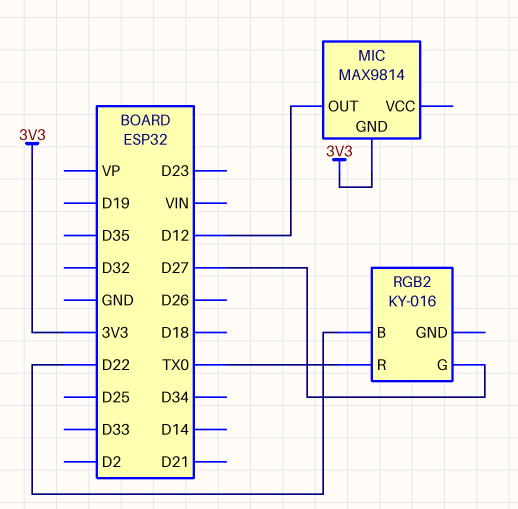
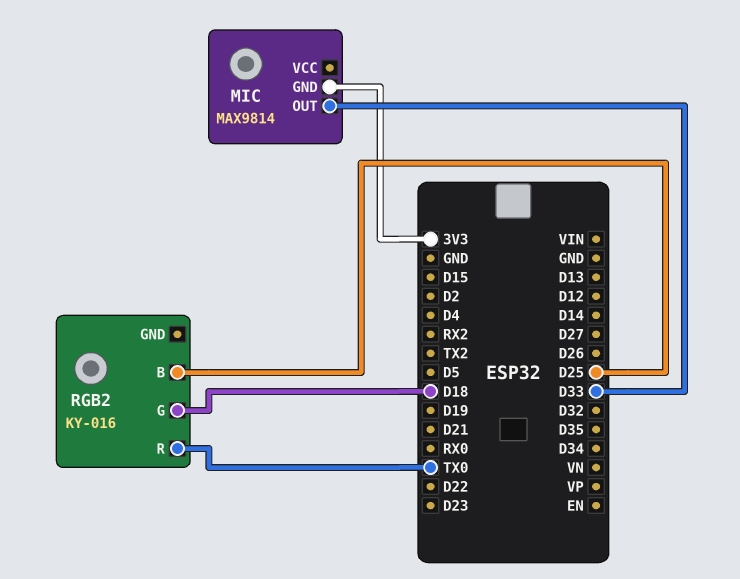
MIC pin OUT: D12 -> D33
RGB2 pin B: D22 -> D25
RGB2 pin G: D27 -> D18

